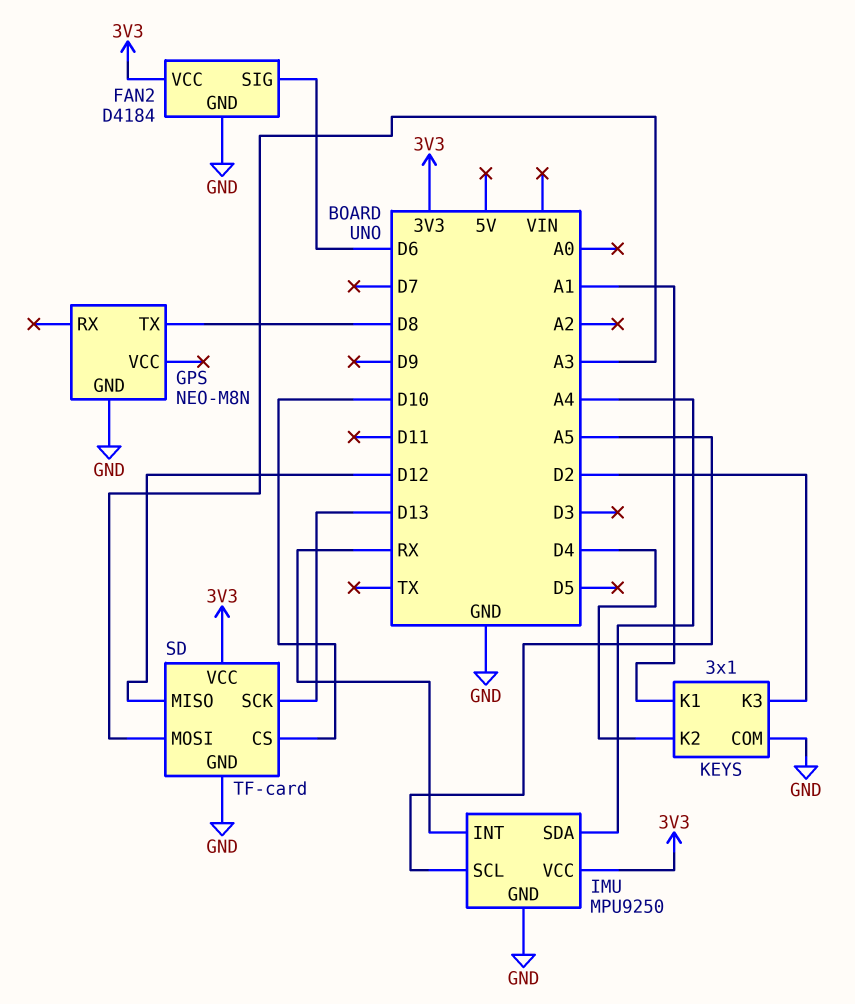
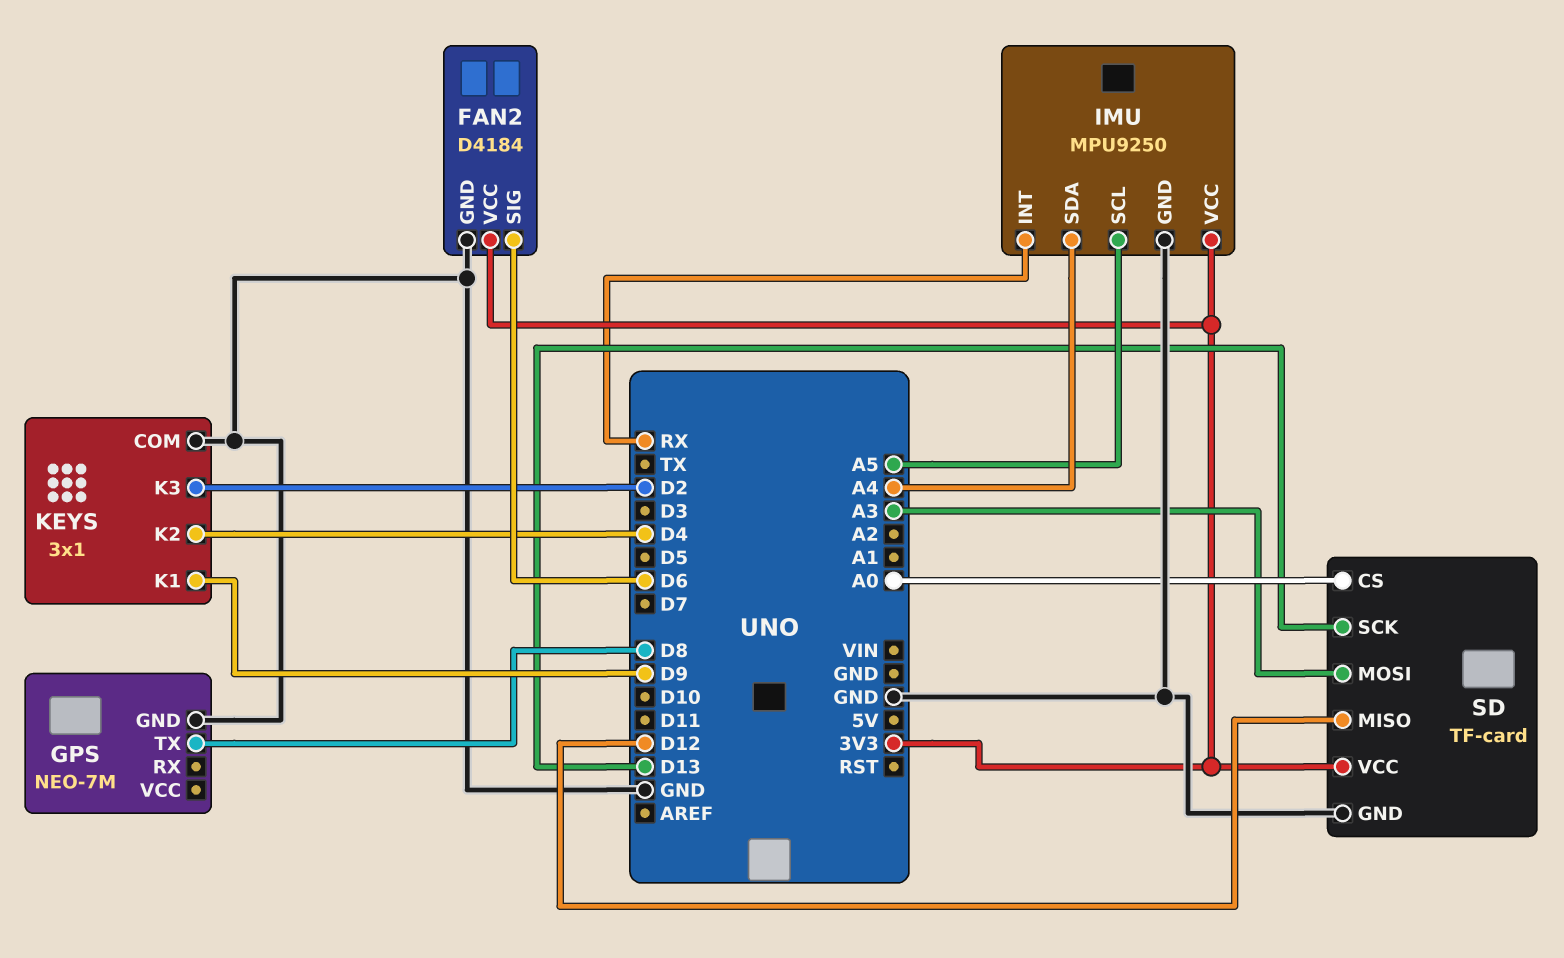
GPS: NEO-M8N -> NEO-7M
KEYS pin K1: A1 -> D9
SD pin CS: D10 -> A0

